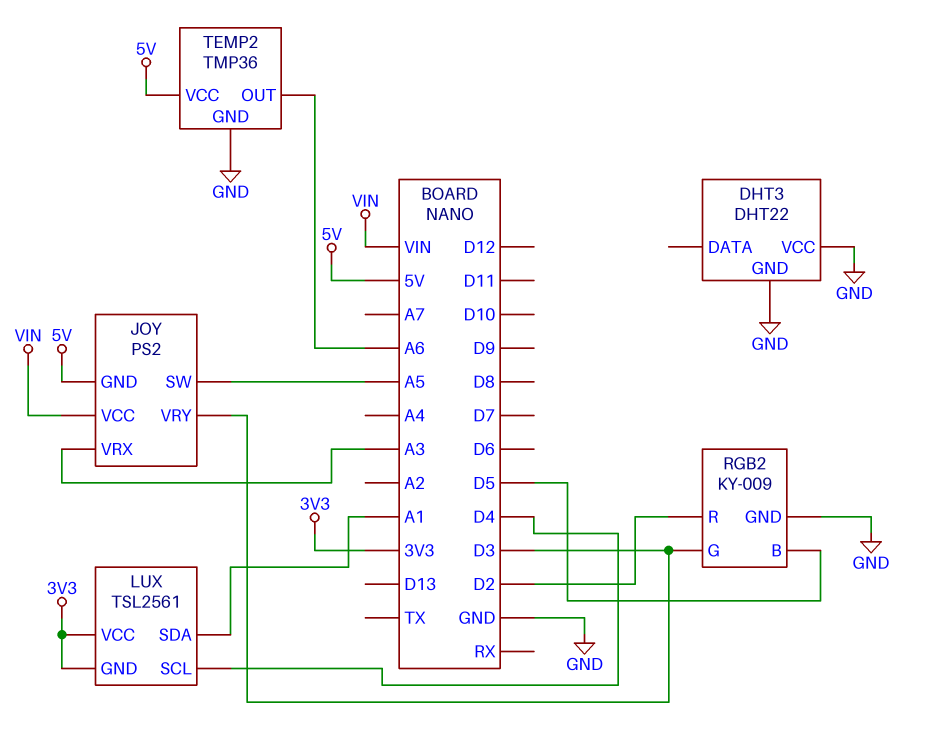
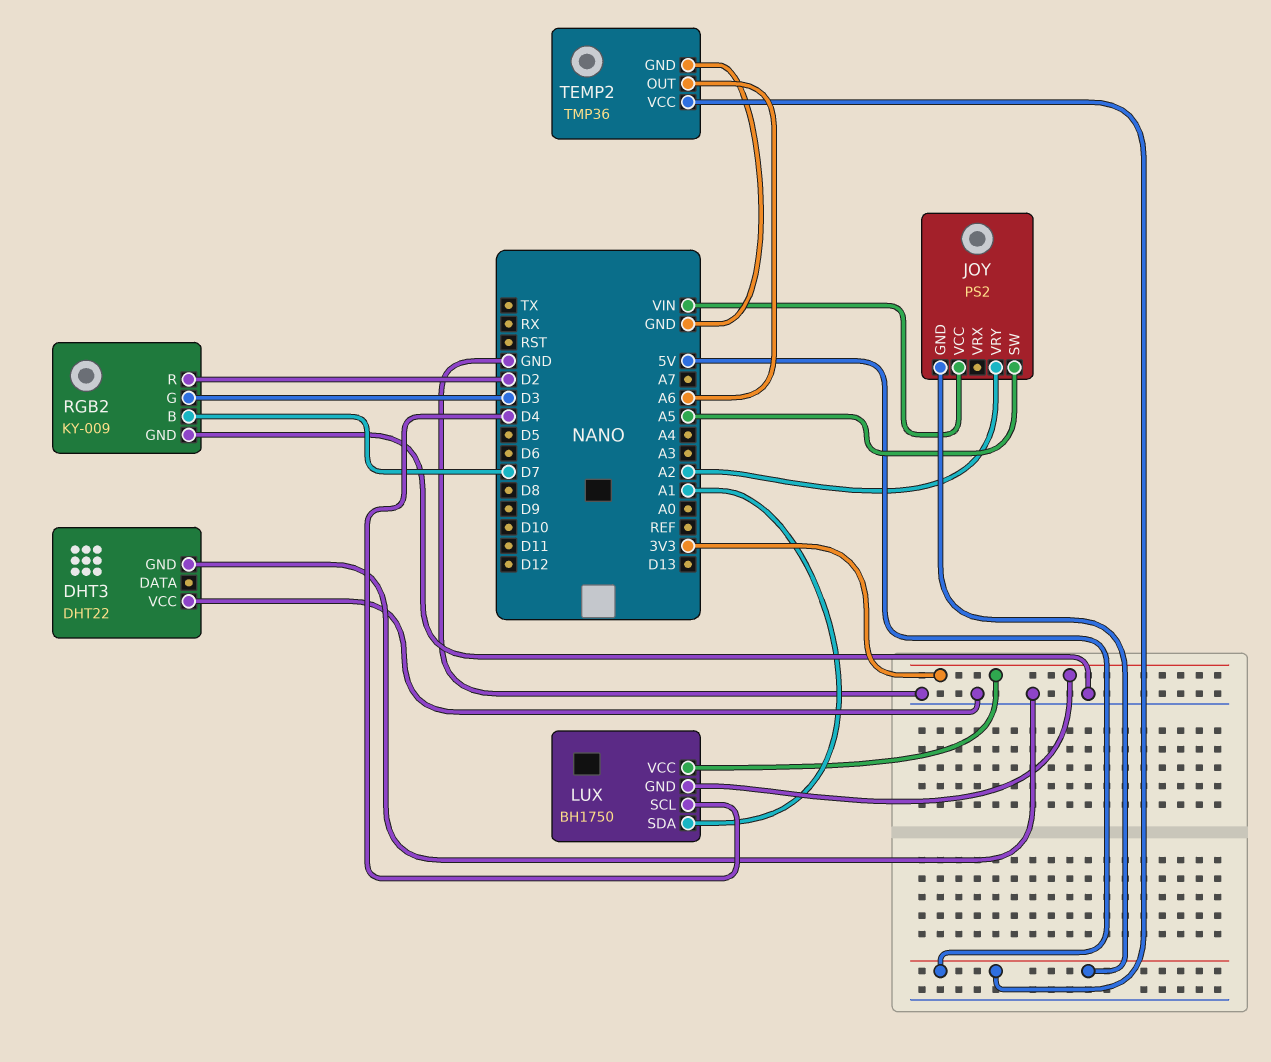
JOY pin VRX: A3 -> none
JOY pin VRY: D3 -> A2
LUX: TSL2561 -> BH1750
RGB2 pin B: D5 -> D7

